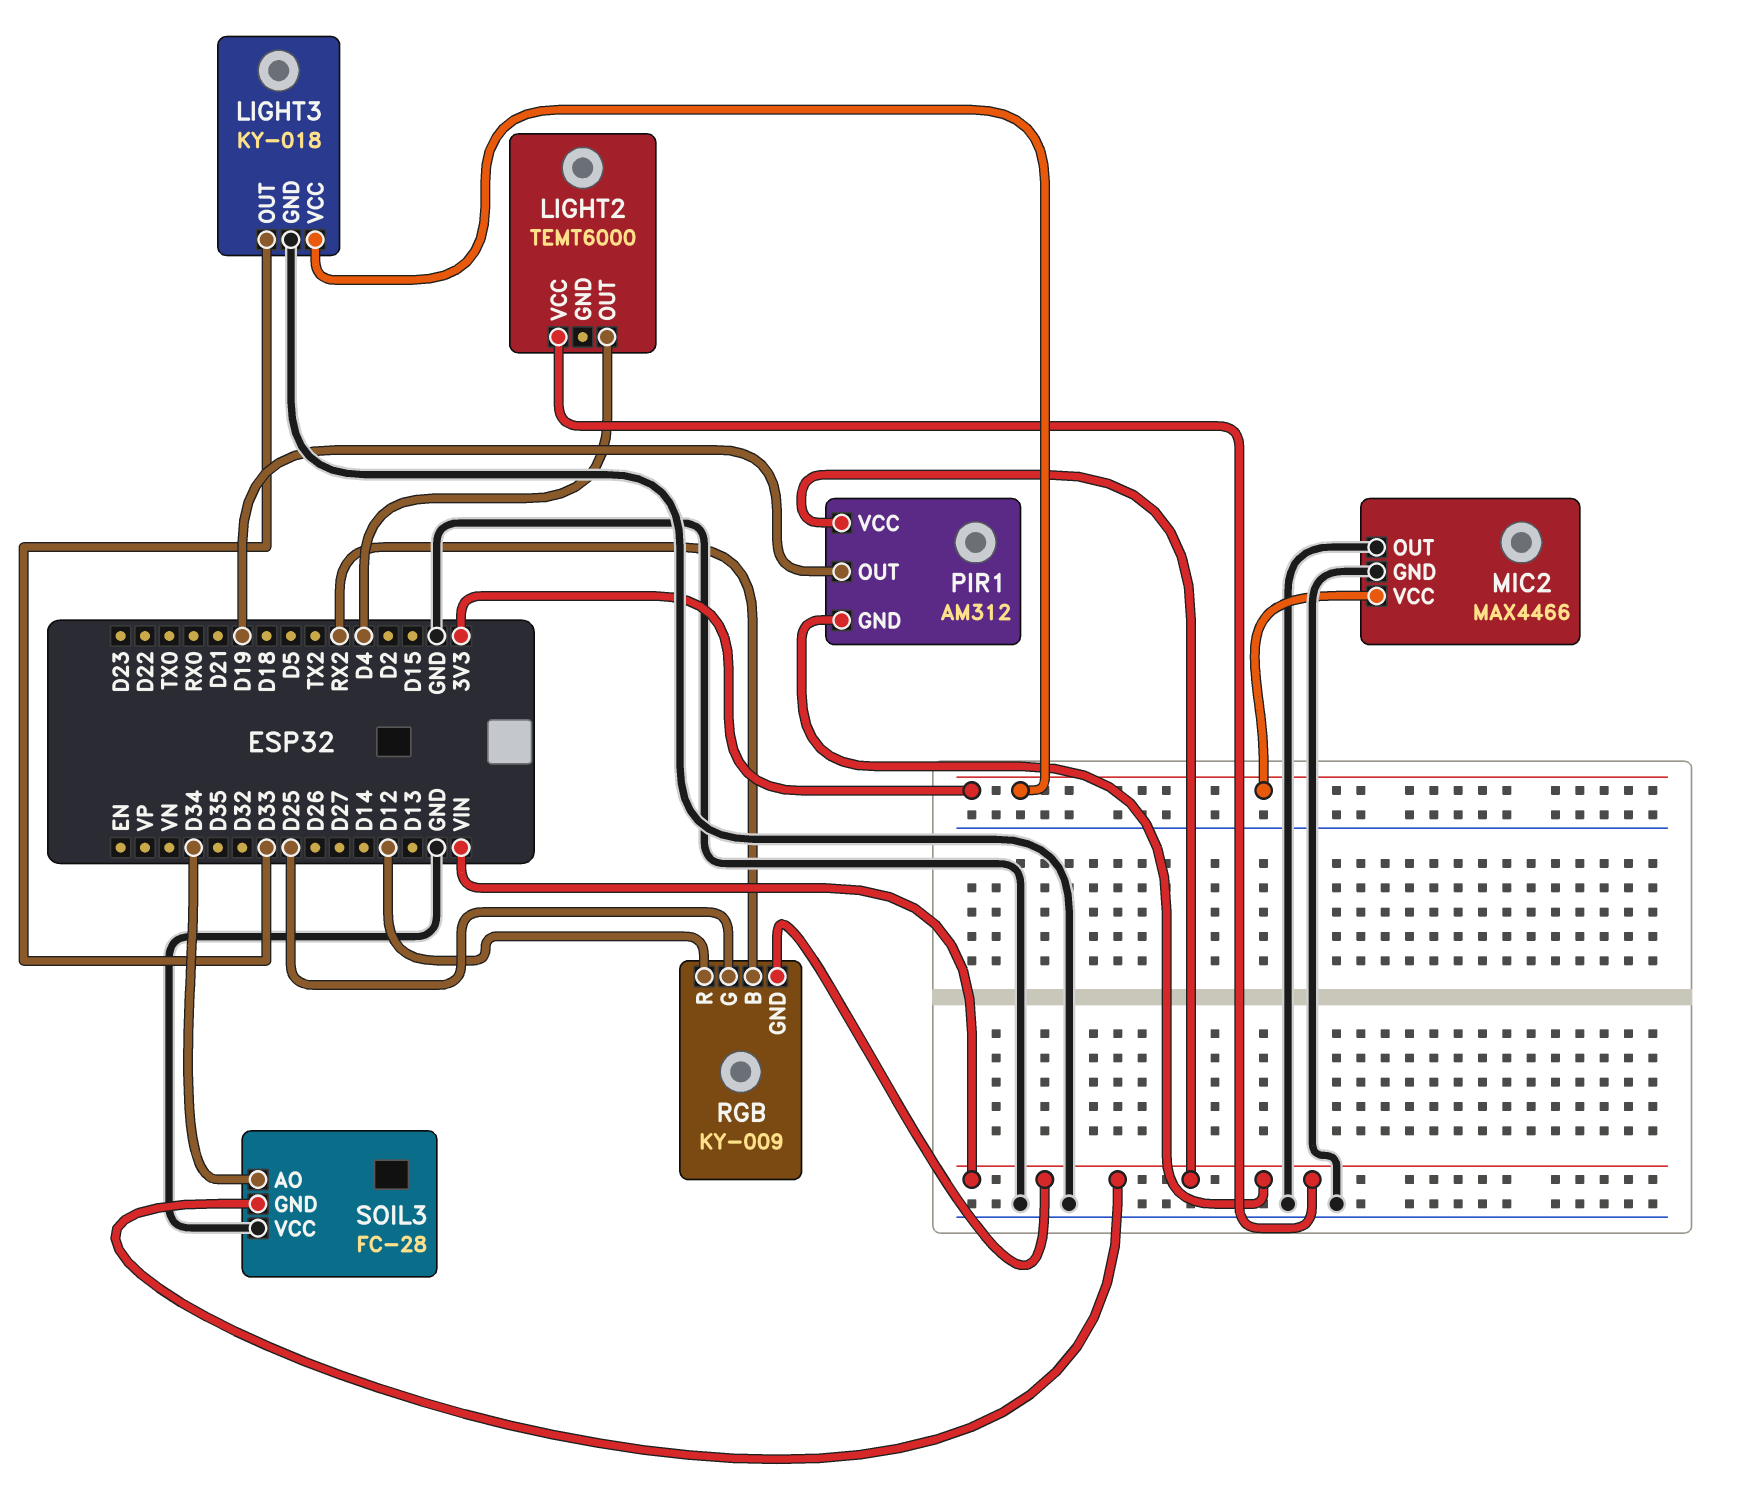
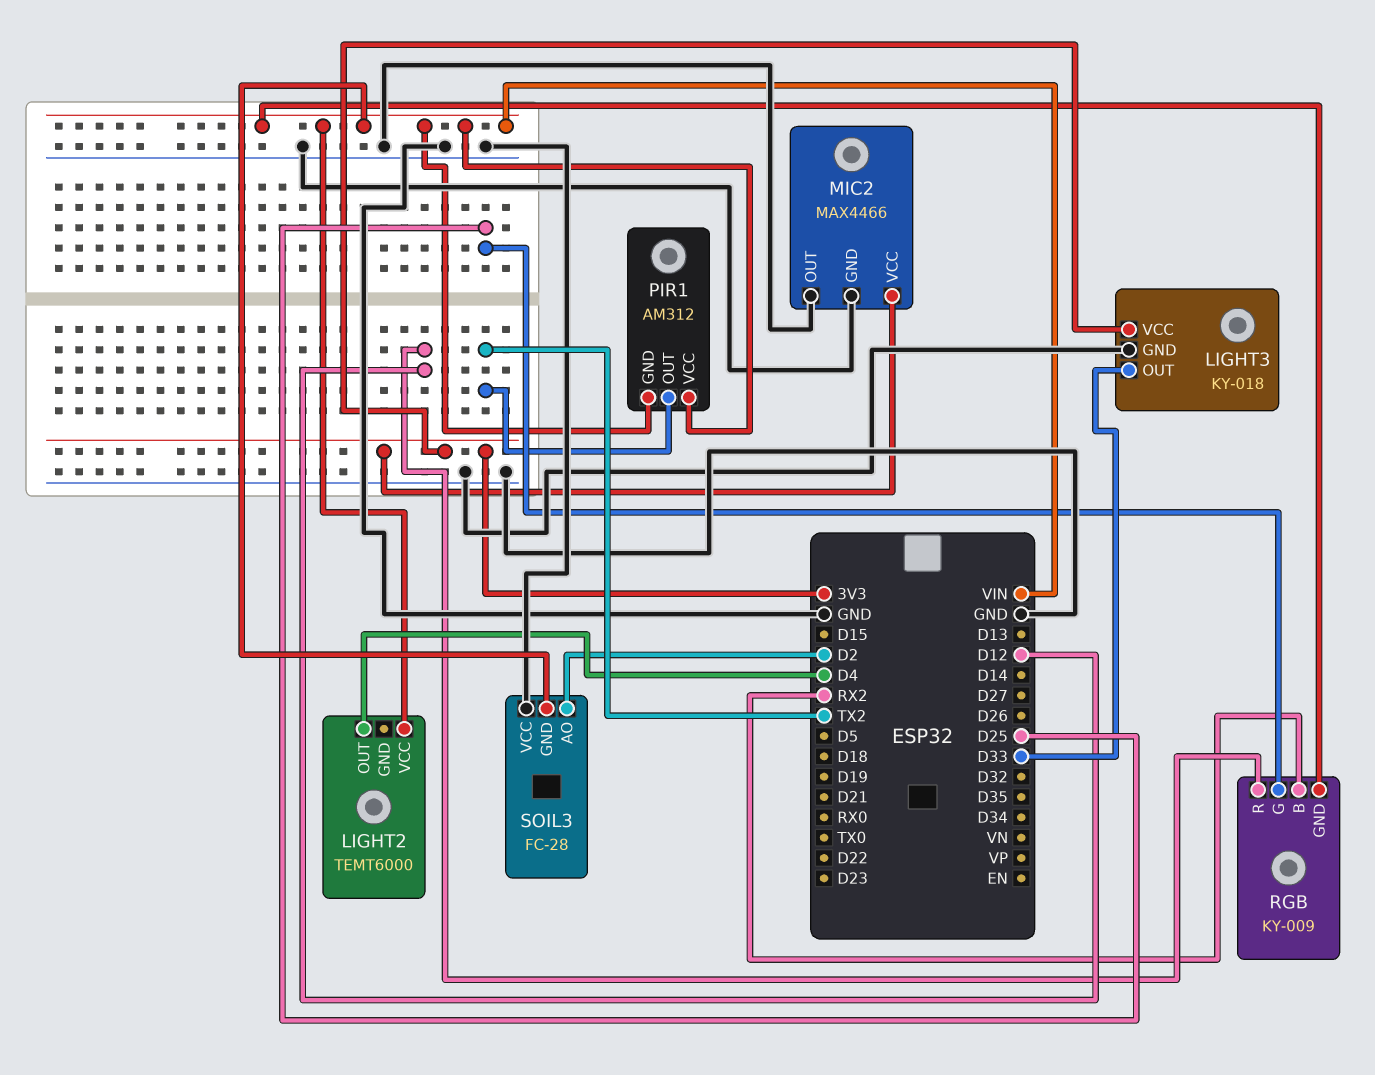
PIR1 pin OUT: D19 -> TX2
SOIL3 pin AO: D34 -> D2

